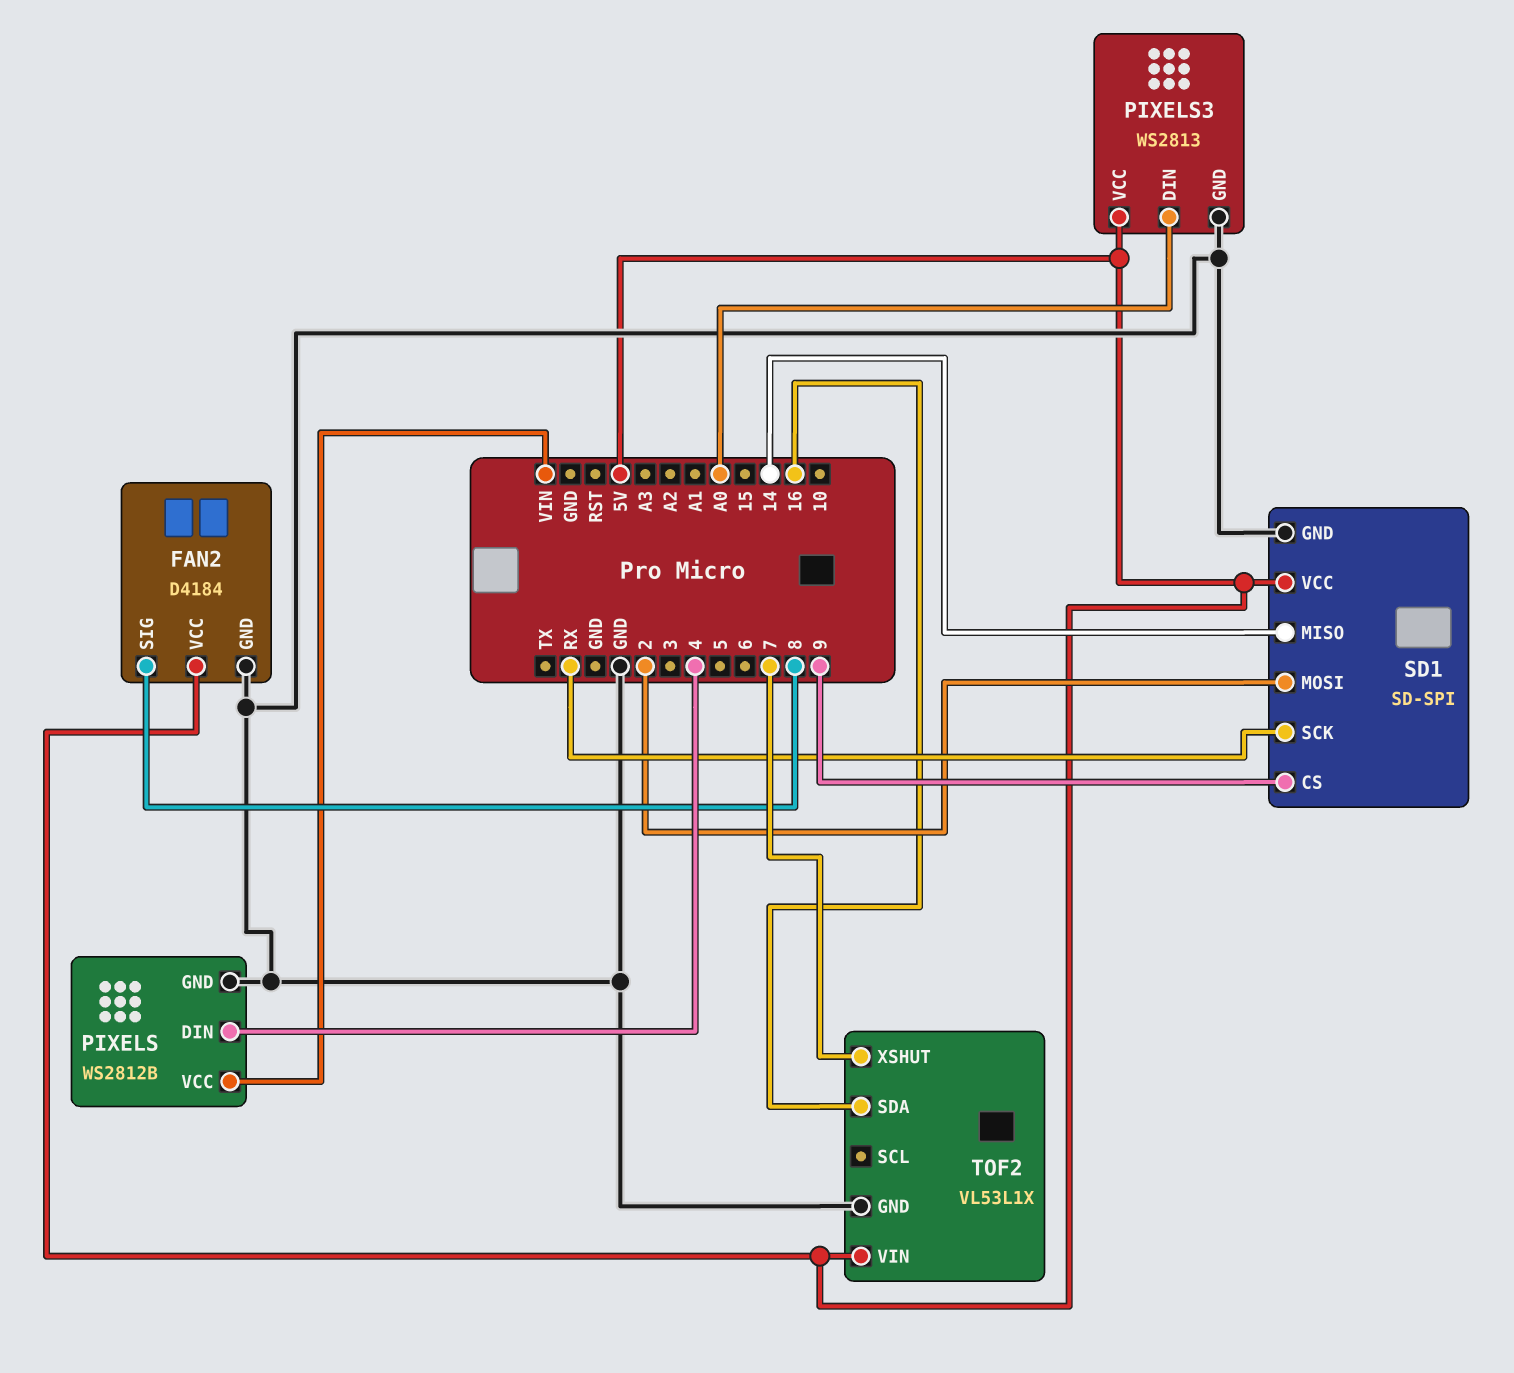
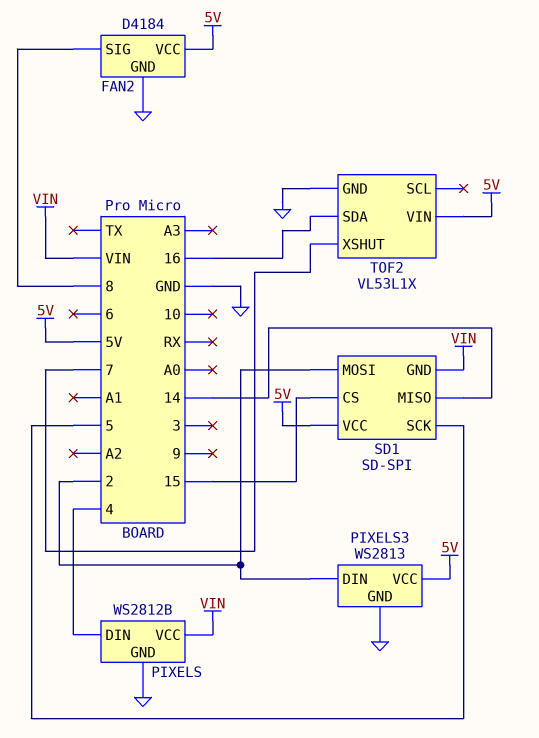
PIXELS3 pin DIN: A0 -> 2
SD1 pin CS: 9 -> 15
SD1 pin GND: GND -> VIN
SD1 pin SCK: RX -> 5

